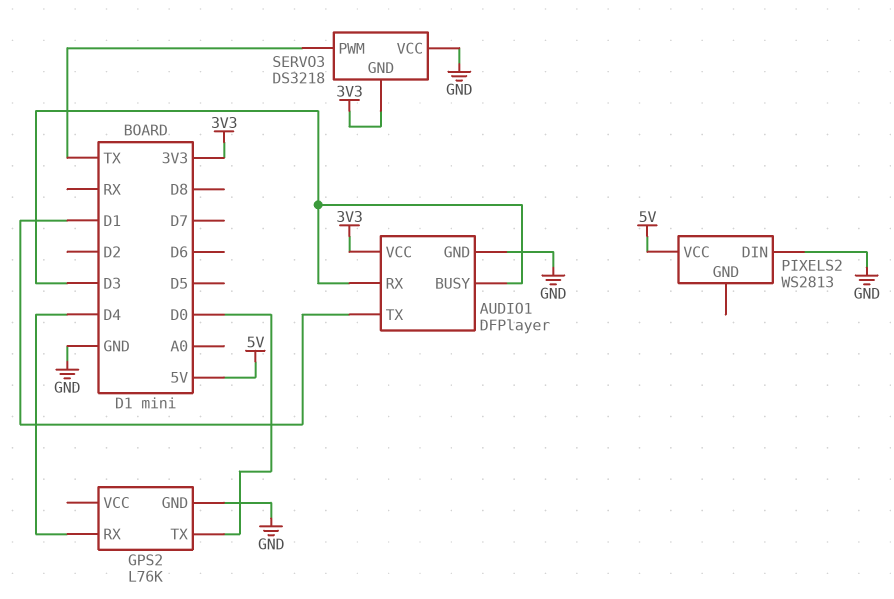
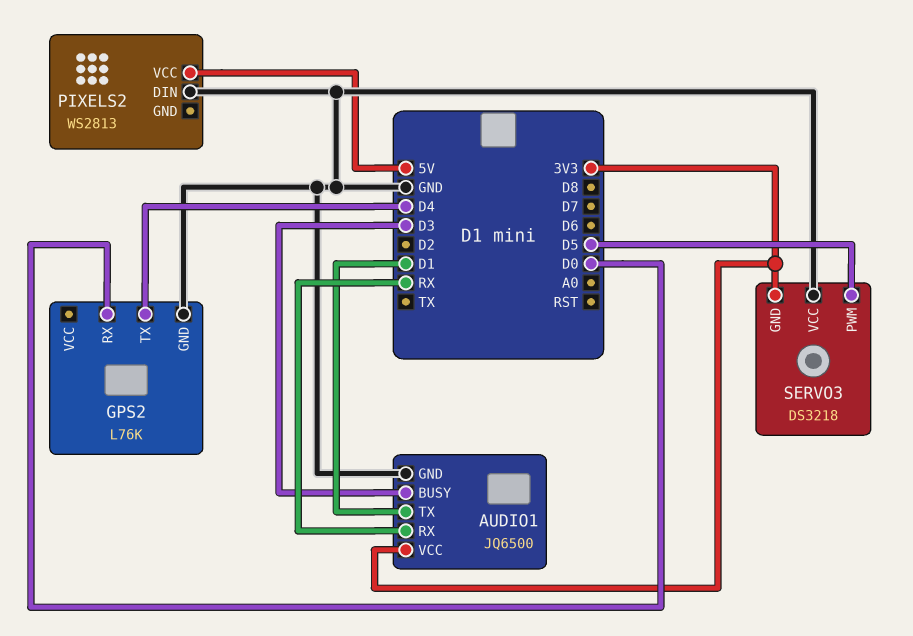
AUDIO1: DFPlayer -> JQ6500
AUDIO1 pin RX: D3 -> RX
GPS2 pin RX: D4 -> D0
GPS2 pin TX: D0 -> D4
SERVO3 pin PWM: TX -> D5

